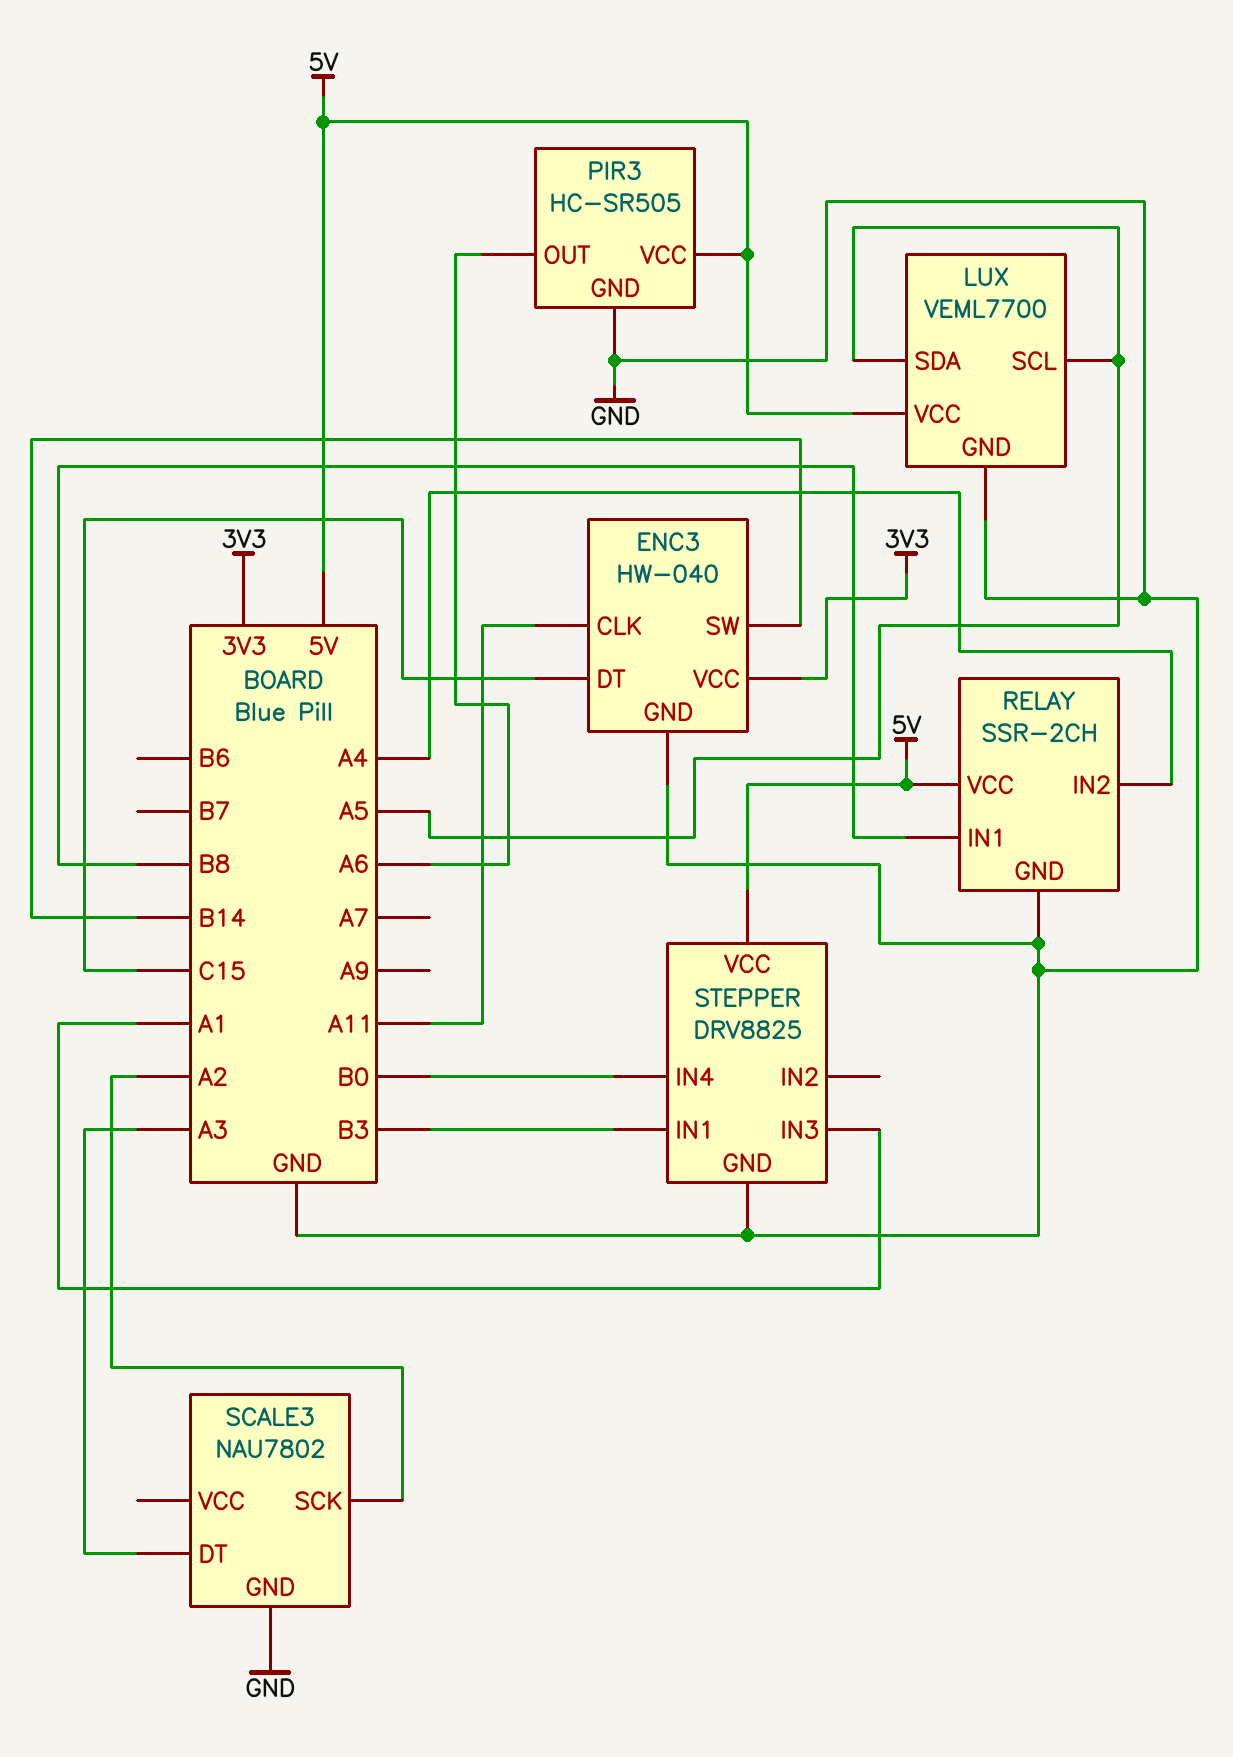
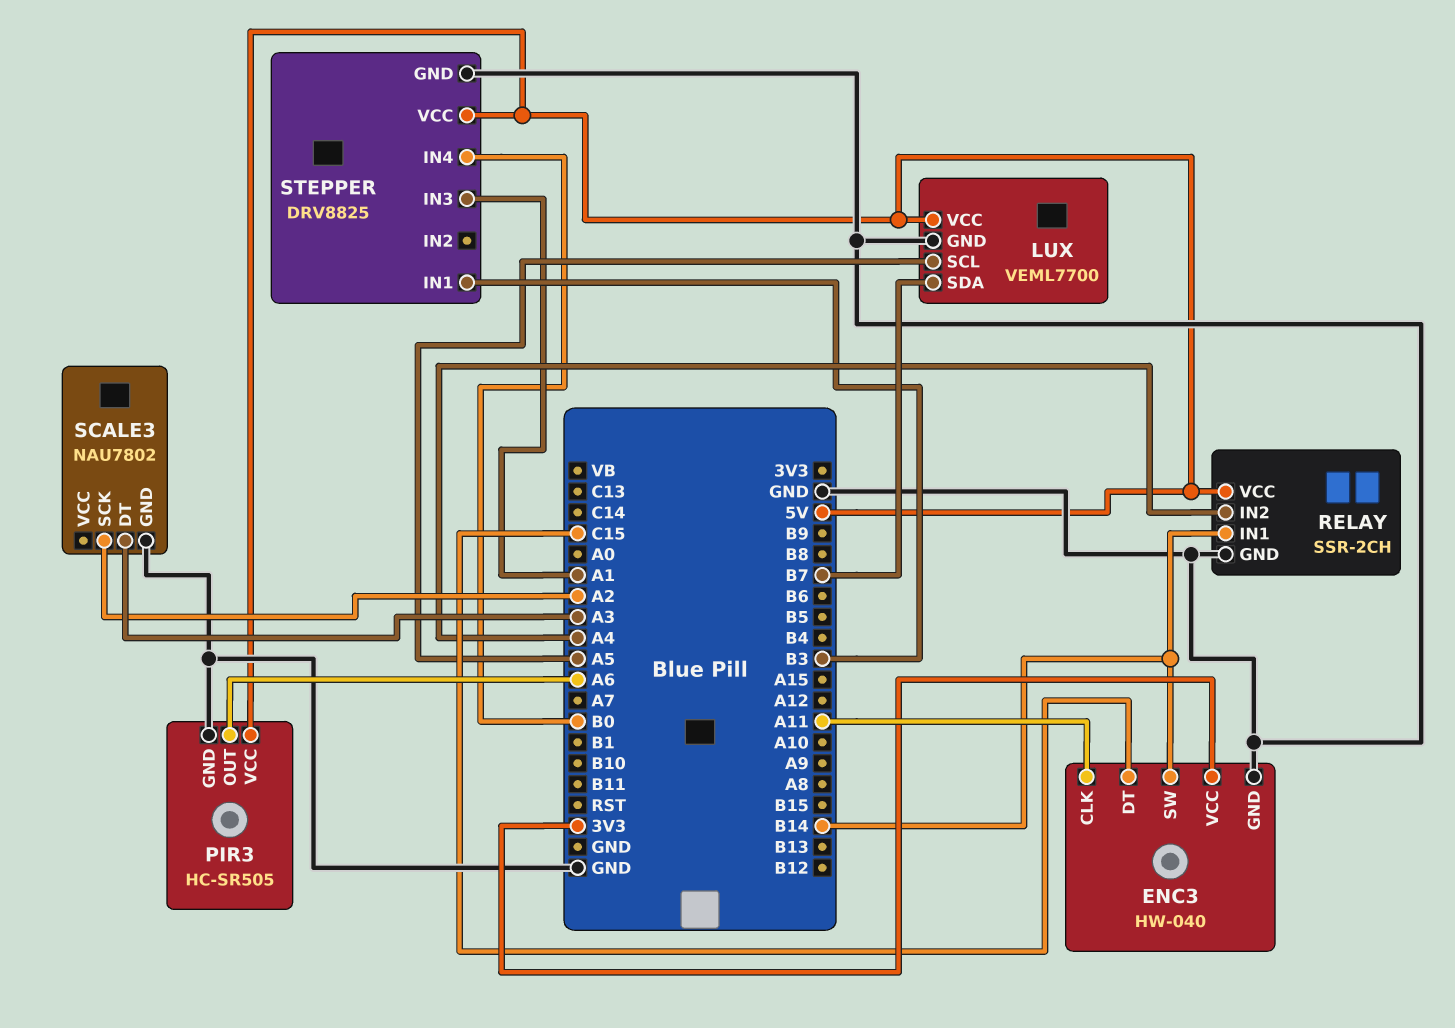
LUX pin SDA: A5 -> B7
RELAY pin IN1: B8 -> B14

